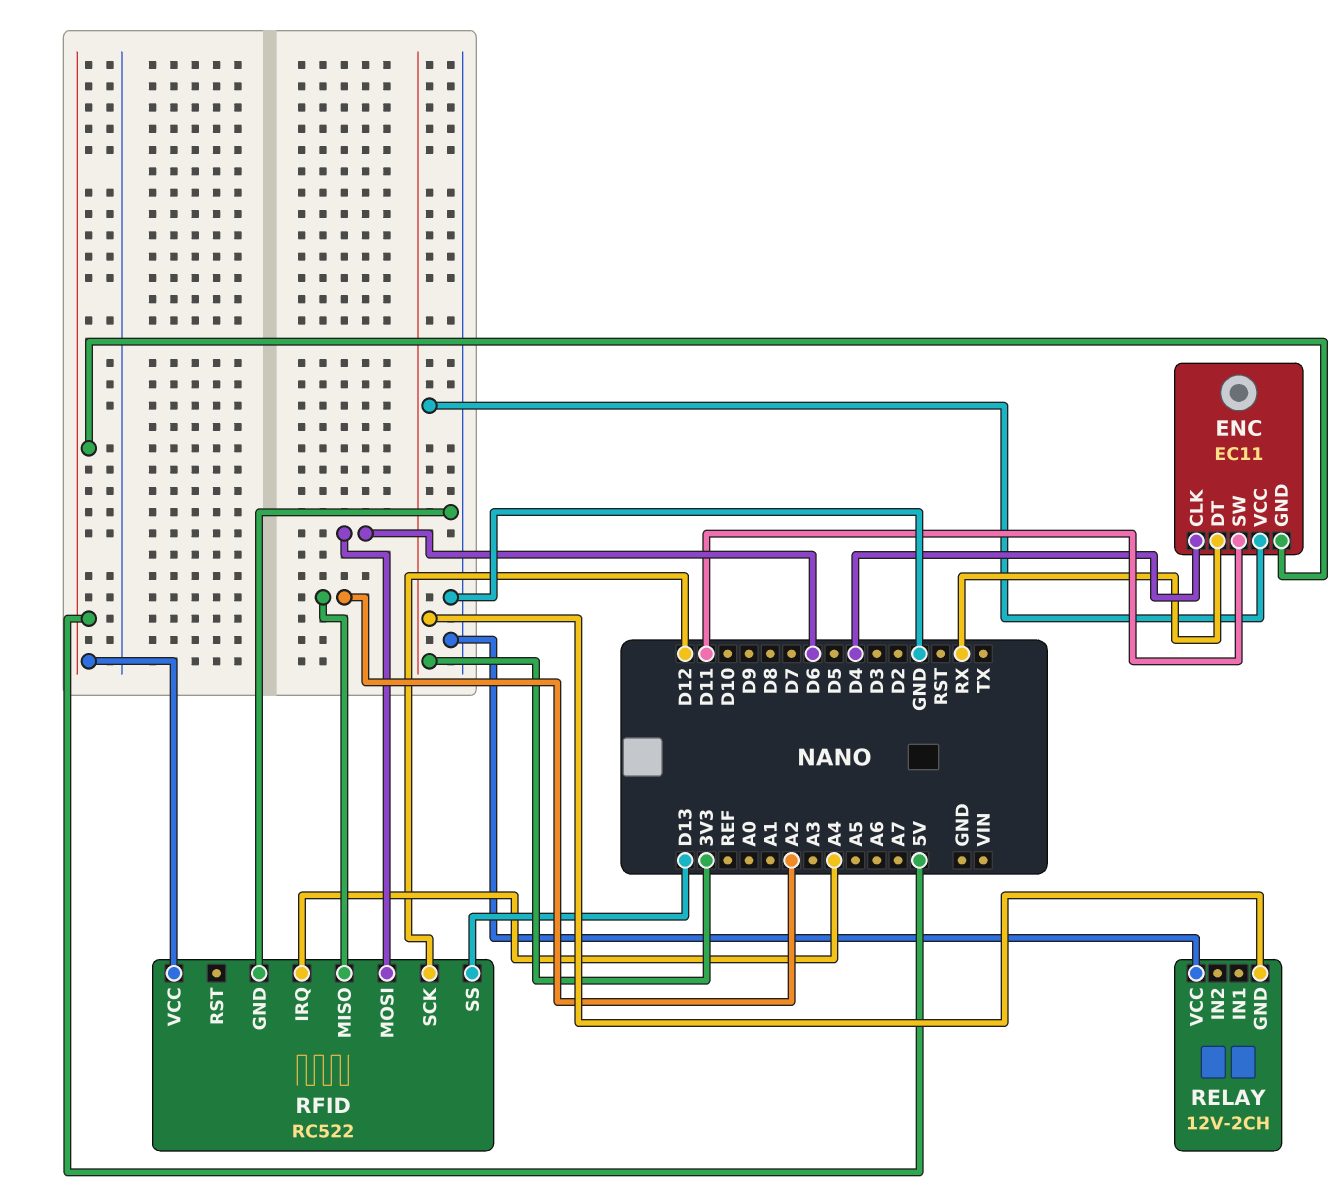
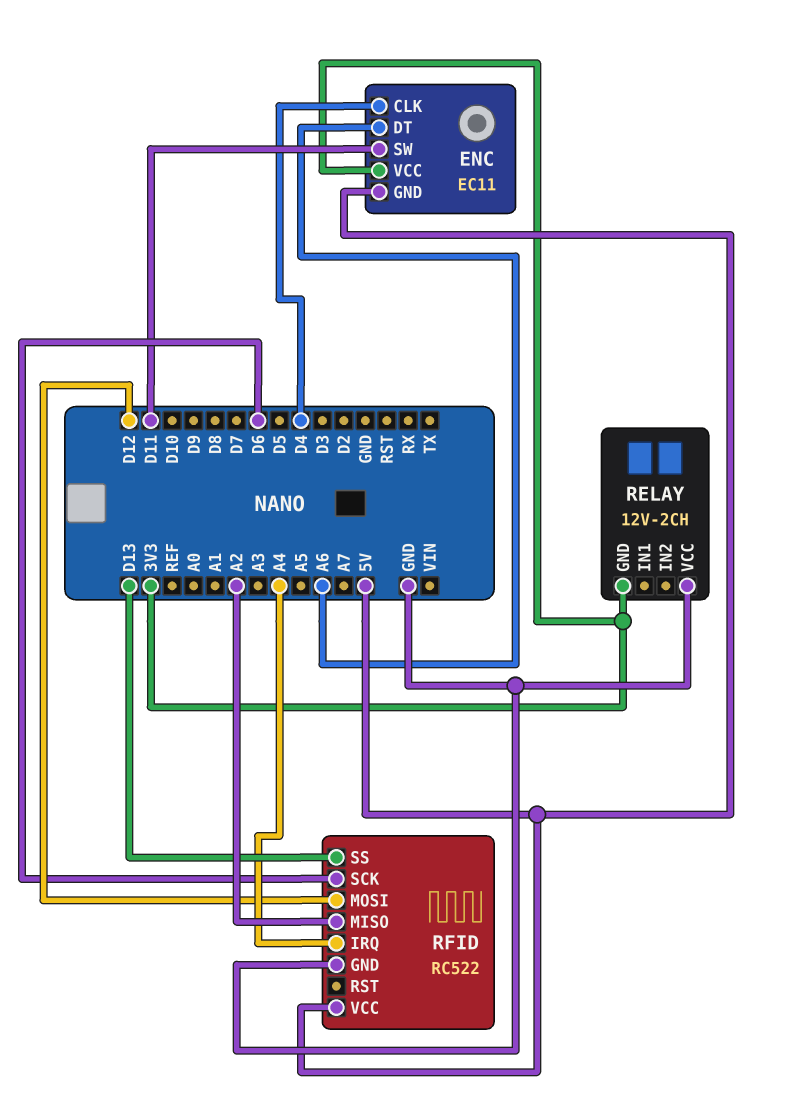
ENC pin DT: RX -> A6
RFID pin MOSI: D6 -> D12
RFID pin SCK: D12 -> D6

